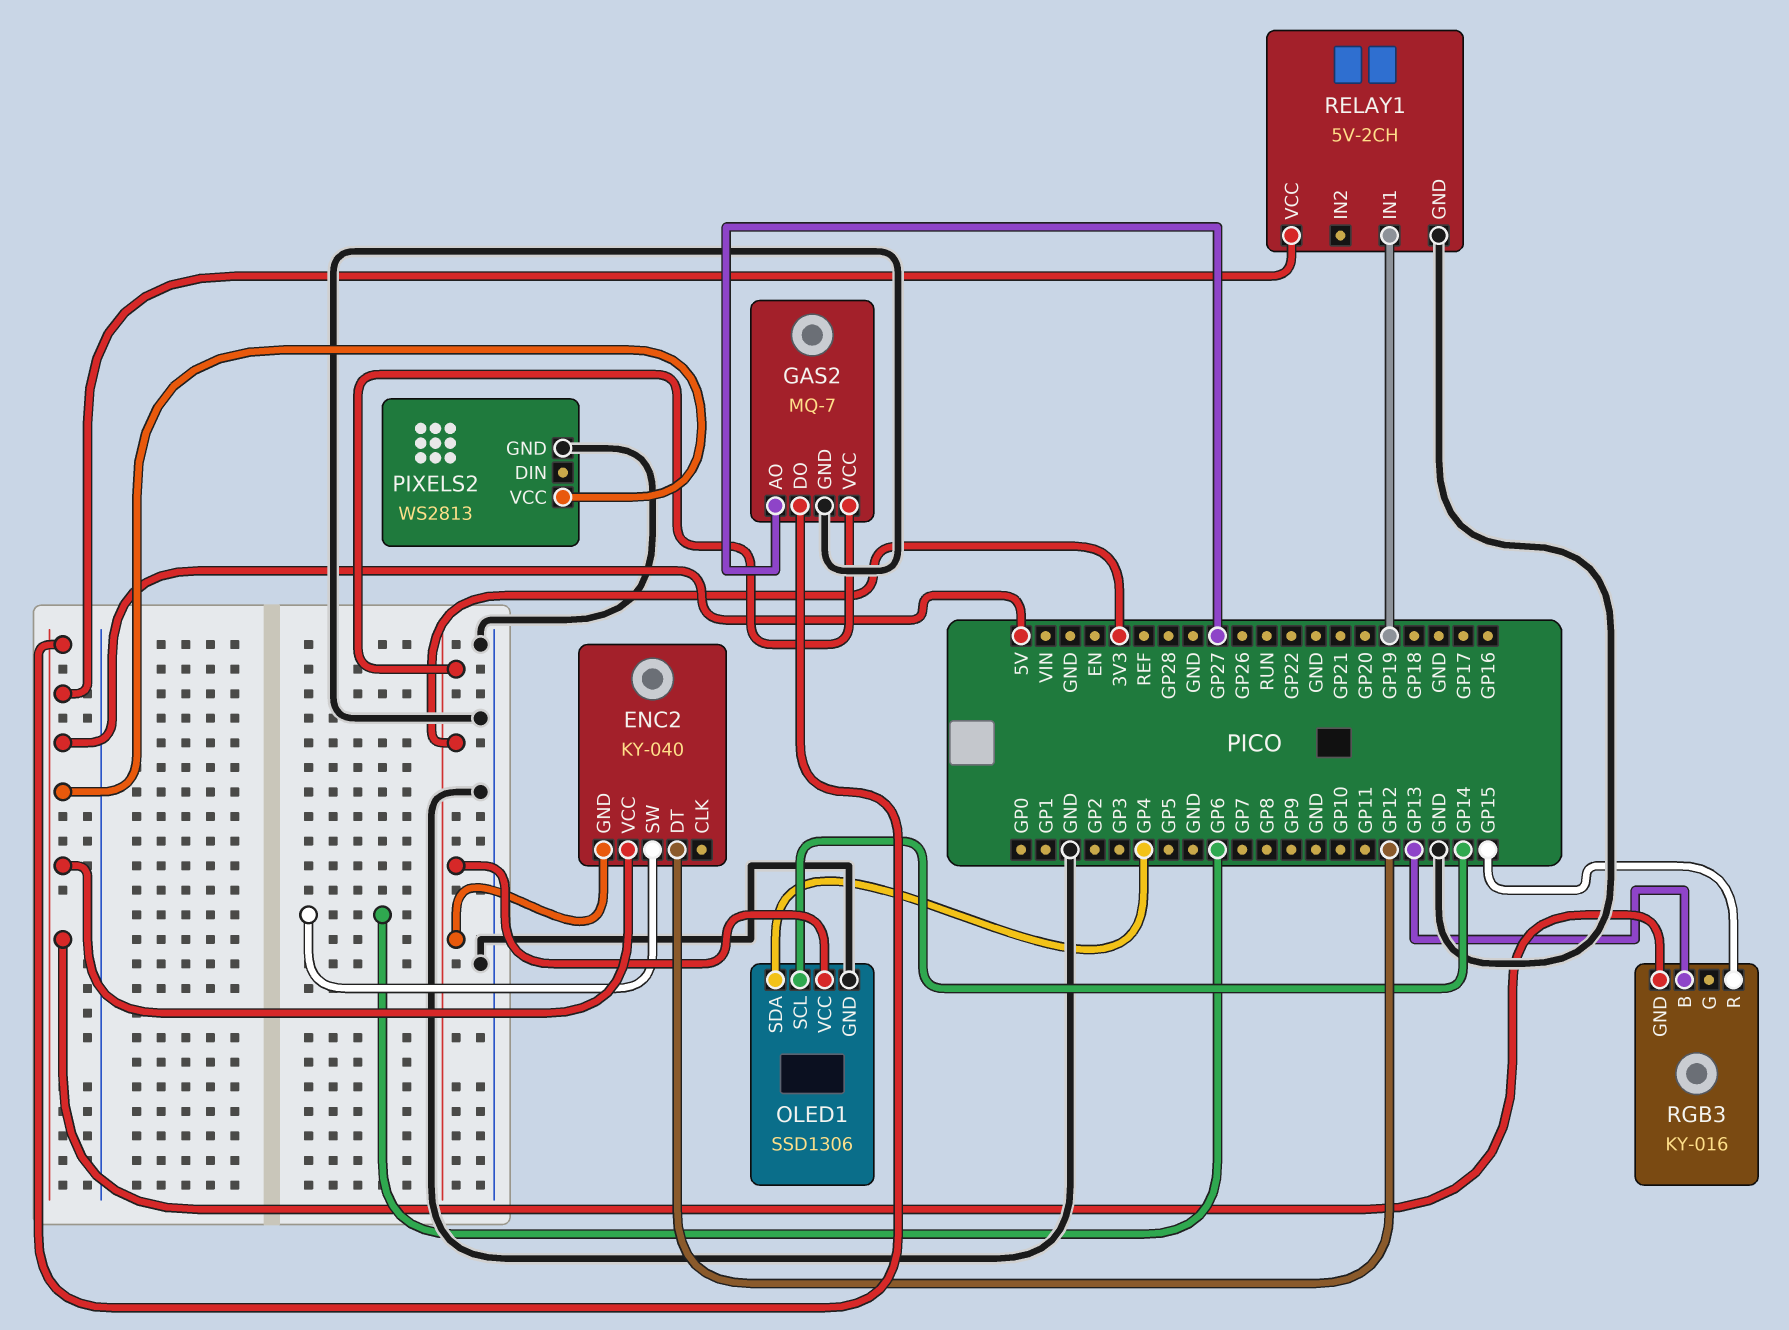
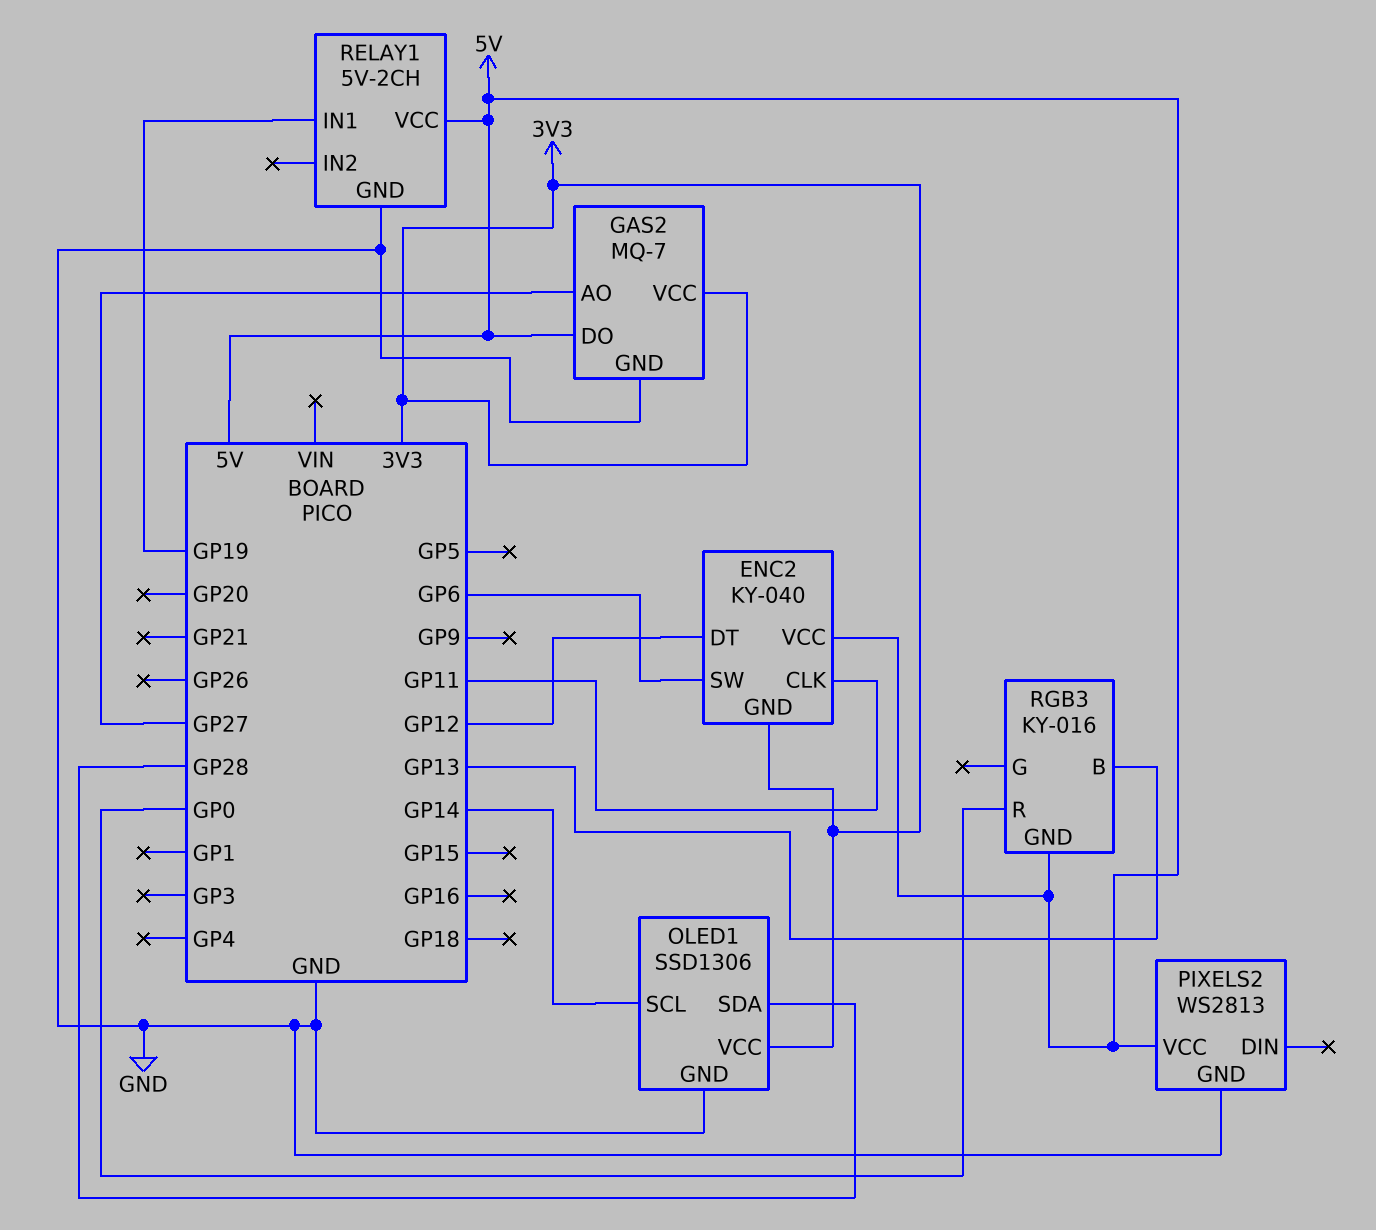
ENC2 pin CLK: none -> GP11
OLED1 pin SDA: GP4 -> GP28
RGB3 pin R: GP15 -> GP0

